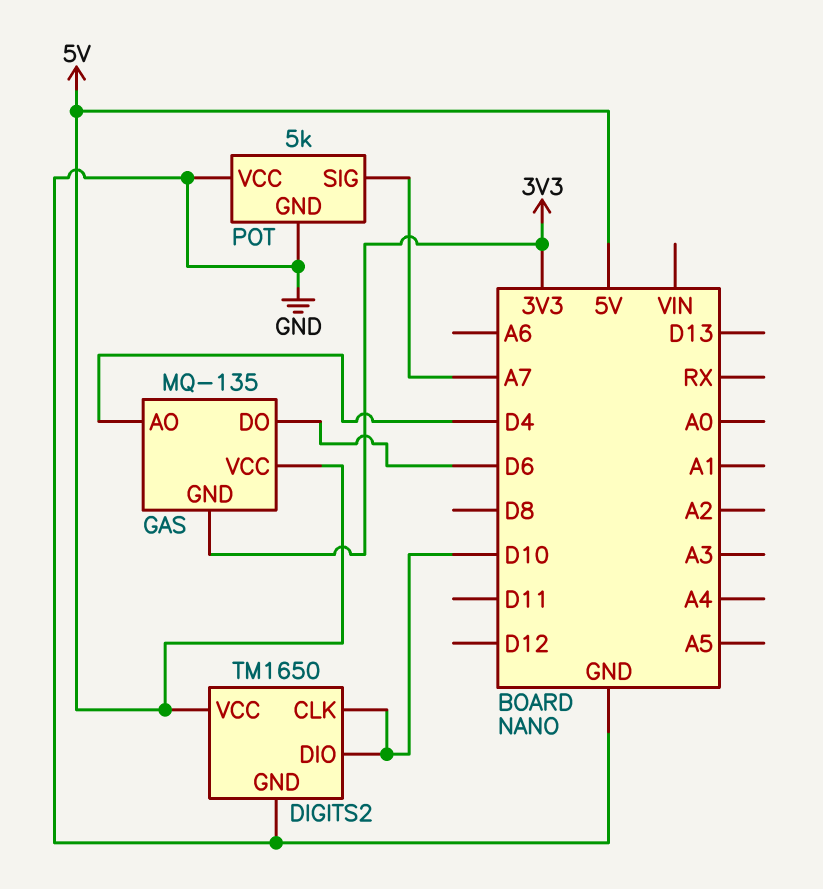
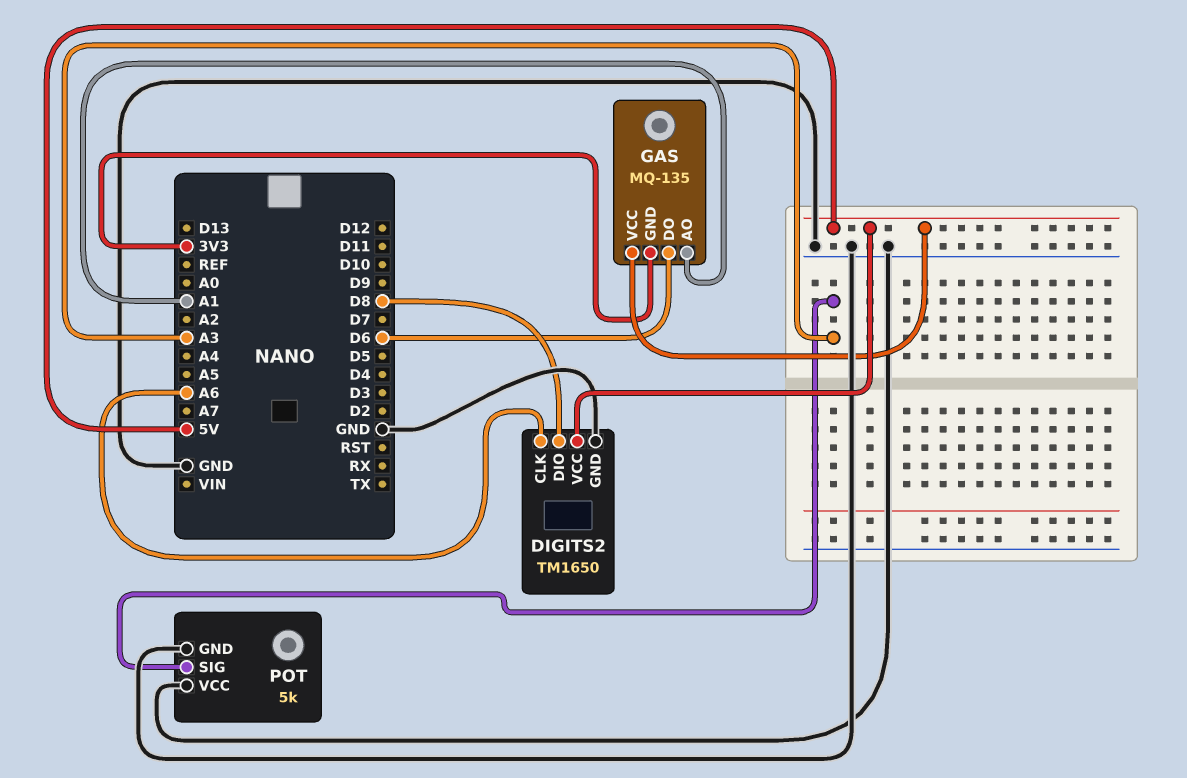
DIGITS2 pin CLK: D10 -> A6
DIGITS2 pin DIO: D10 -> D8
GAS pin AO: D4 -> A1
POT pin SIG: A7 -> A3

